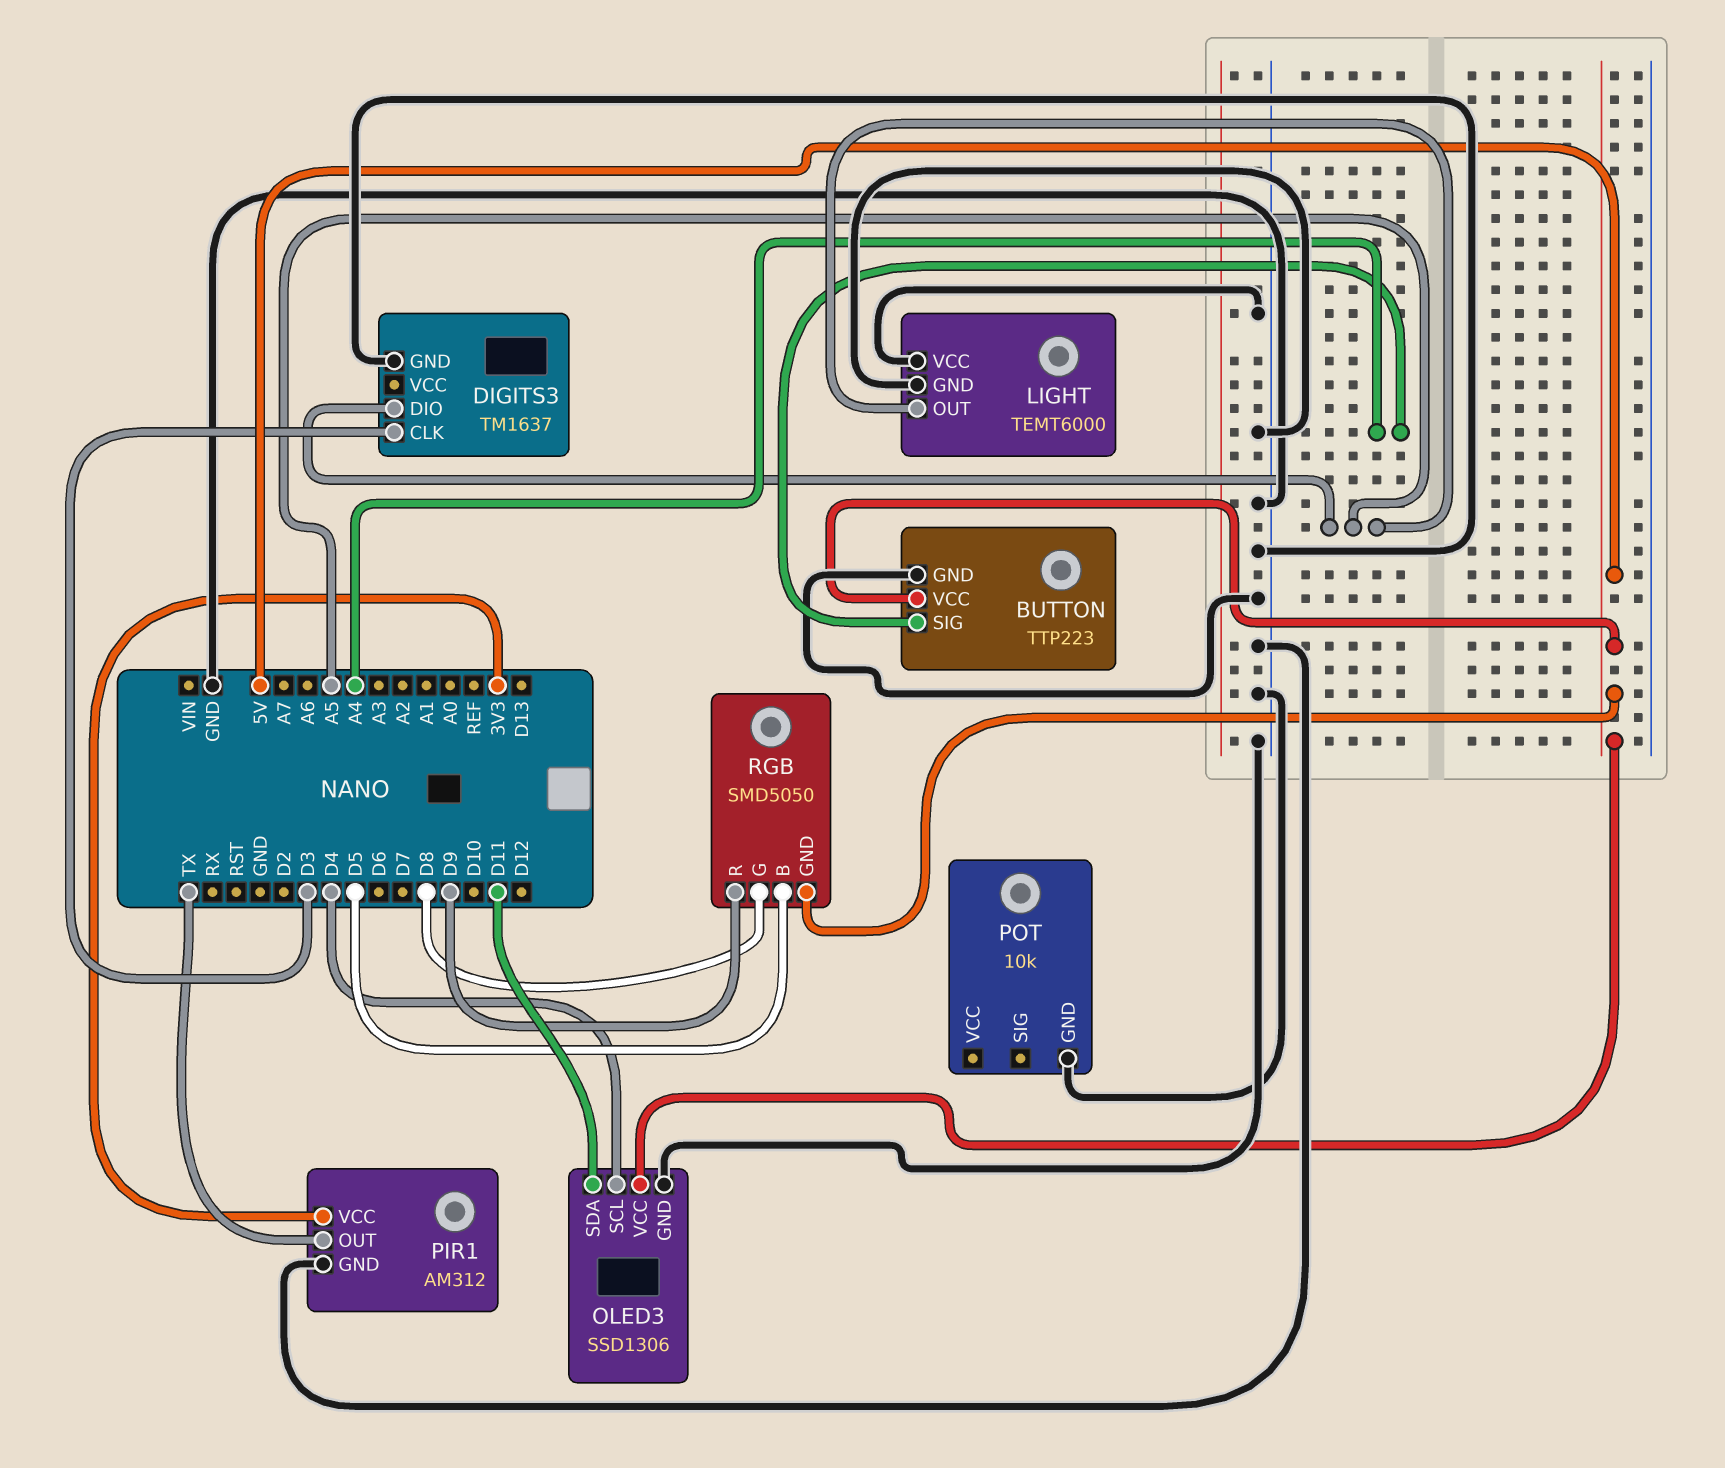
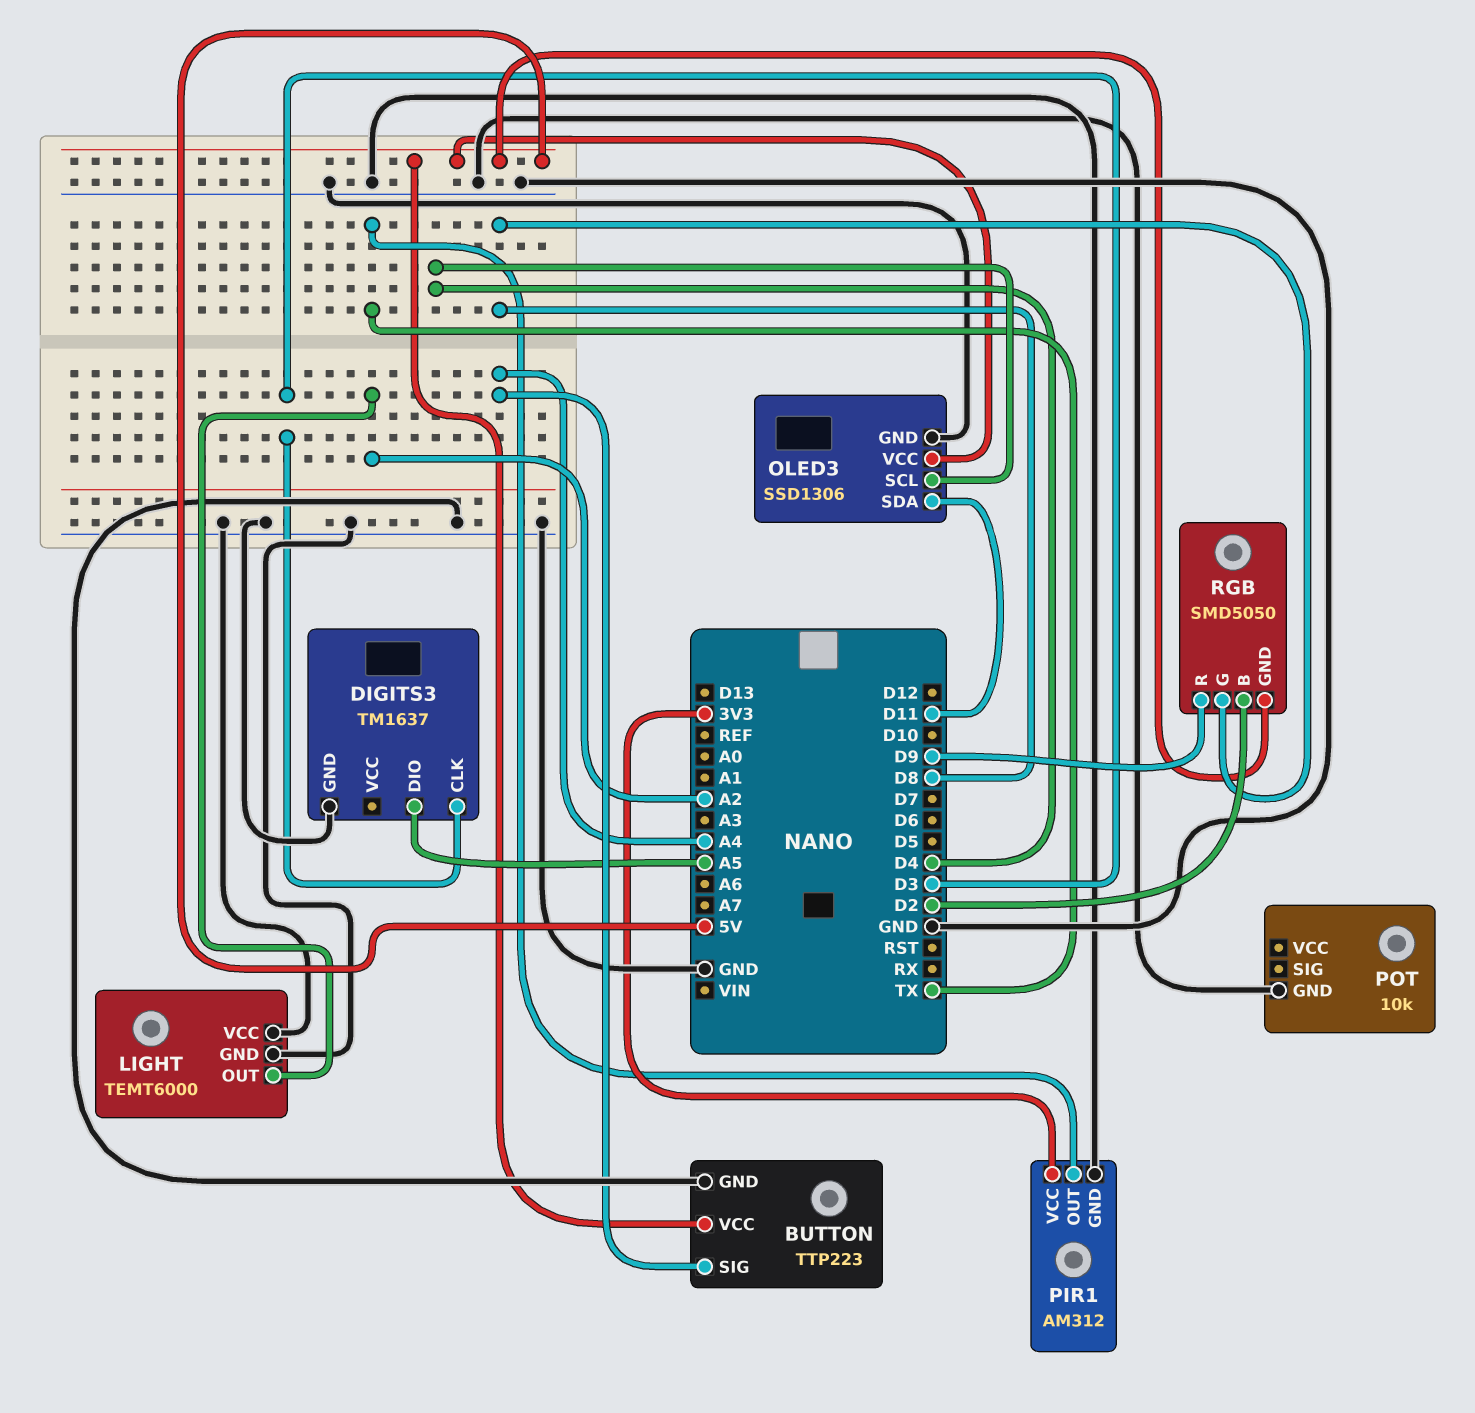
LIGHT pin OUT: A5 -> A2
RGB pin B: D5 -> D2

